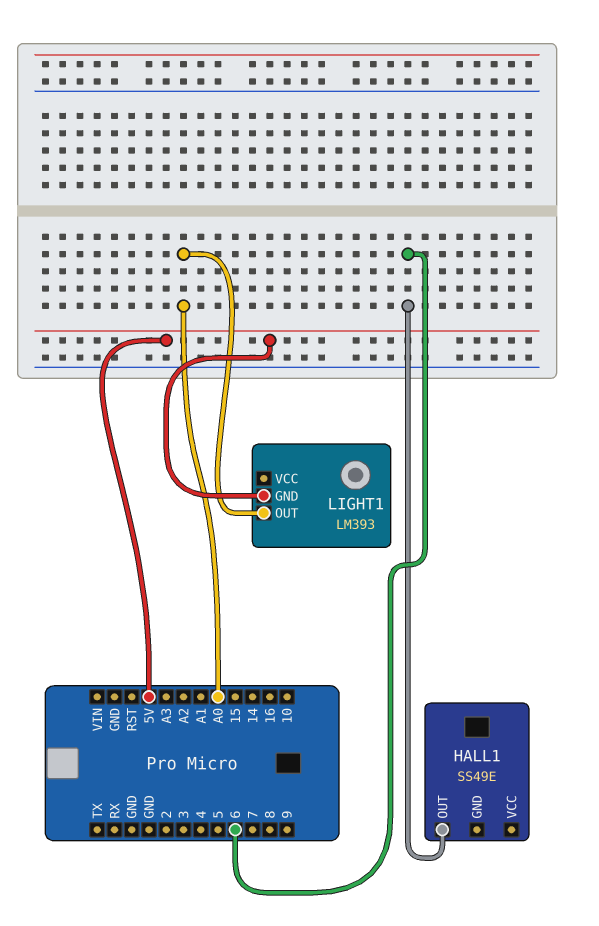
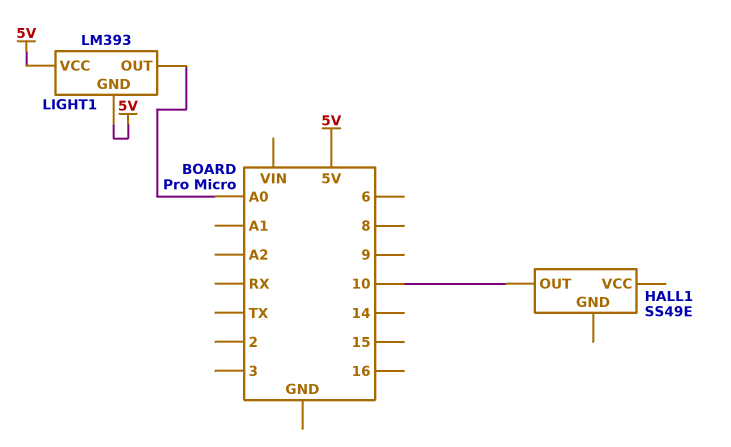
HALL1 pin OUT: 6 -> 10
LIGHT1 pin VCC: none -> 5V

